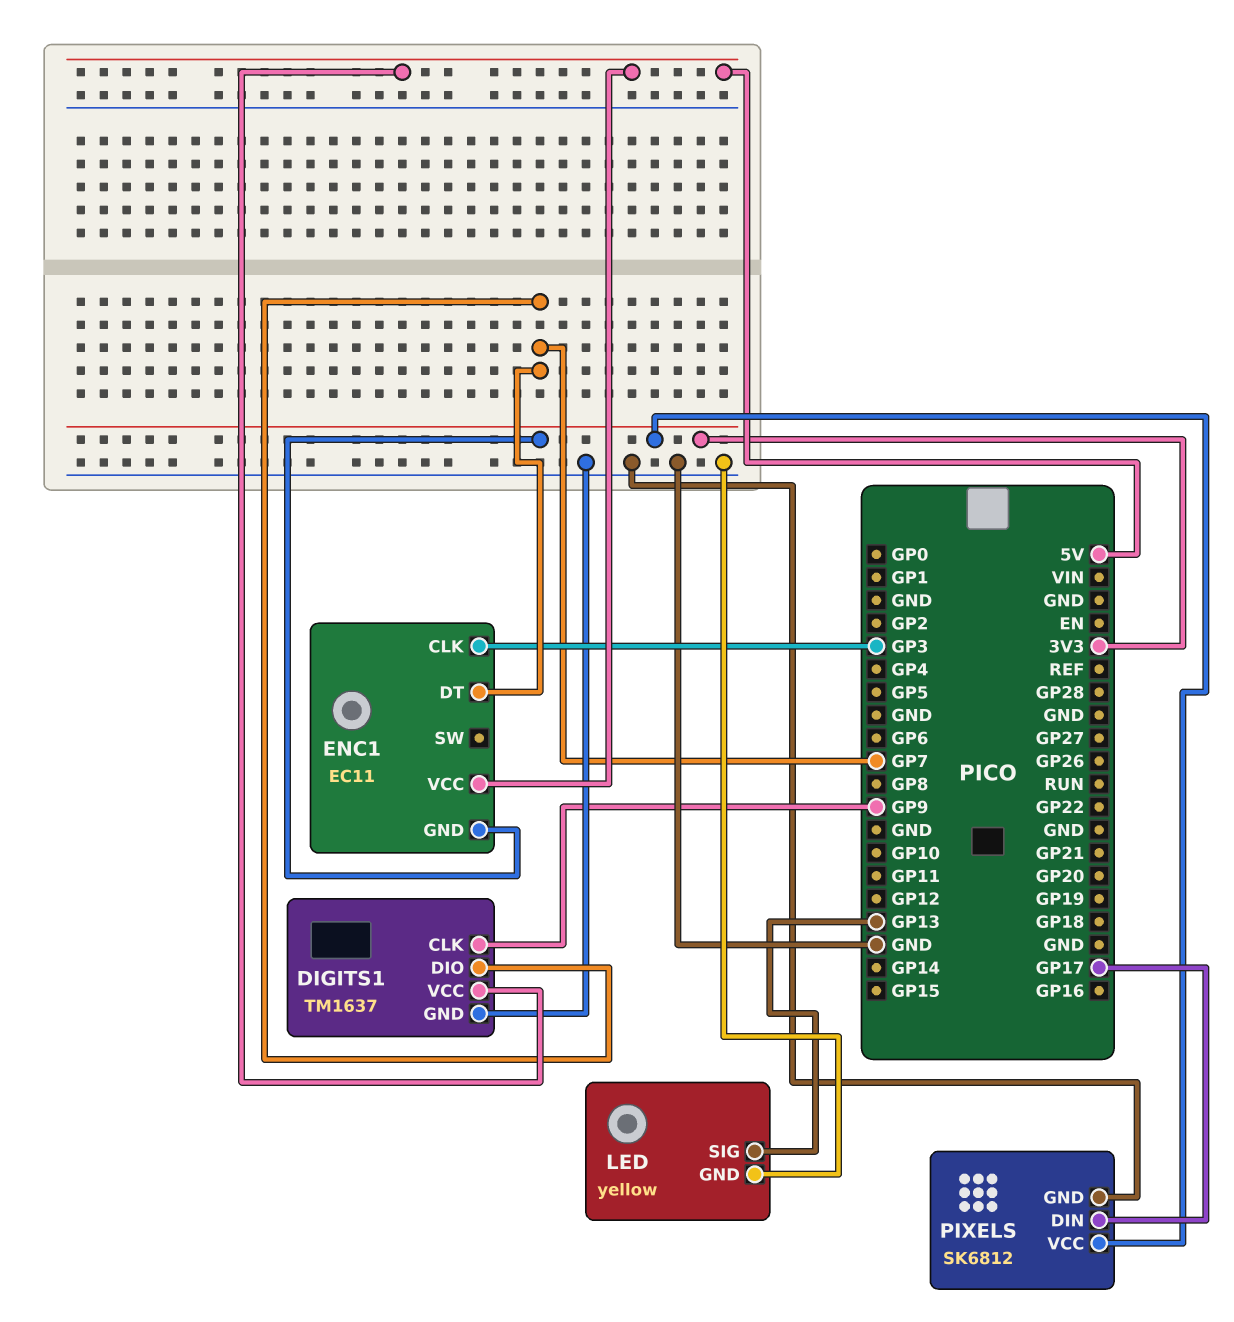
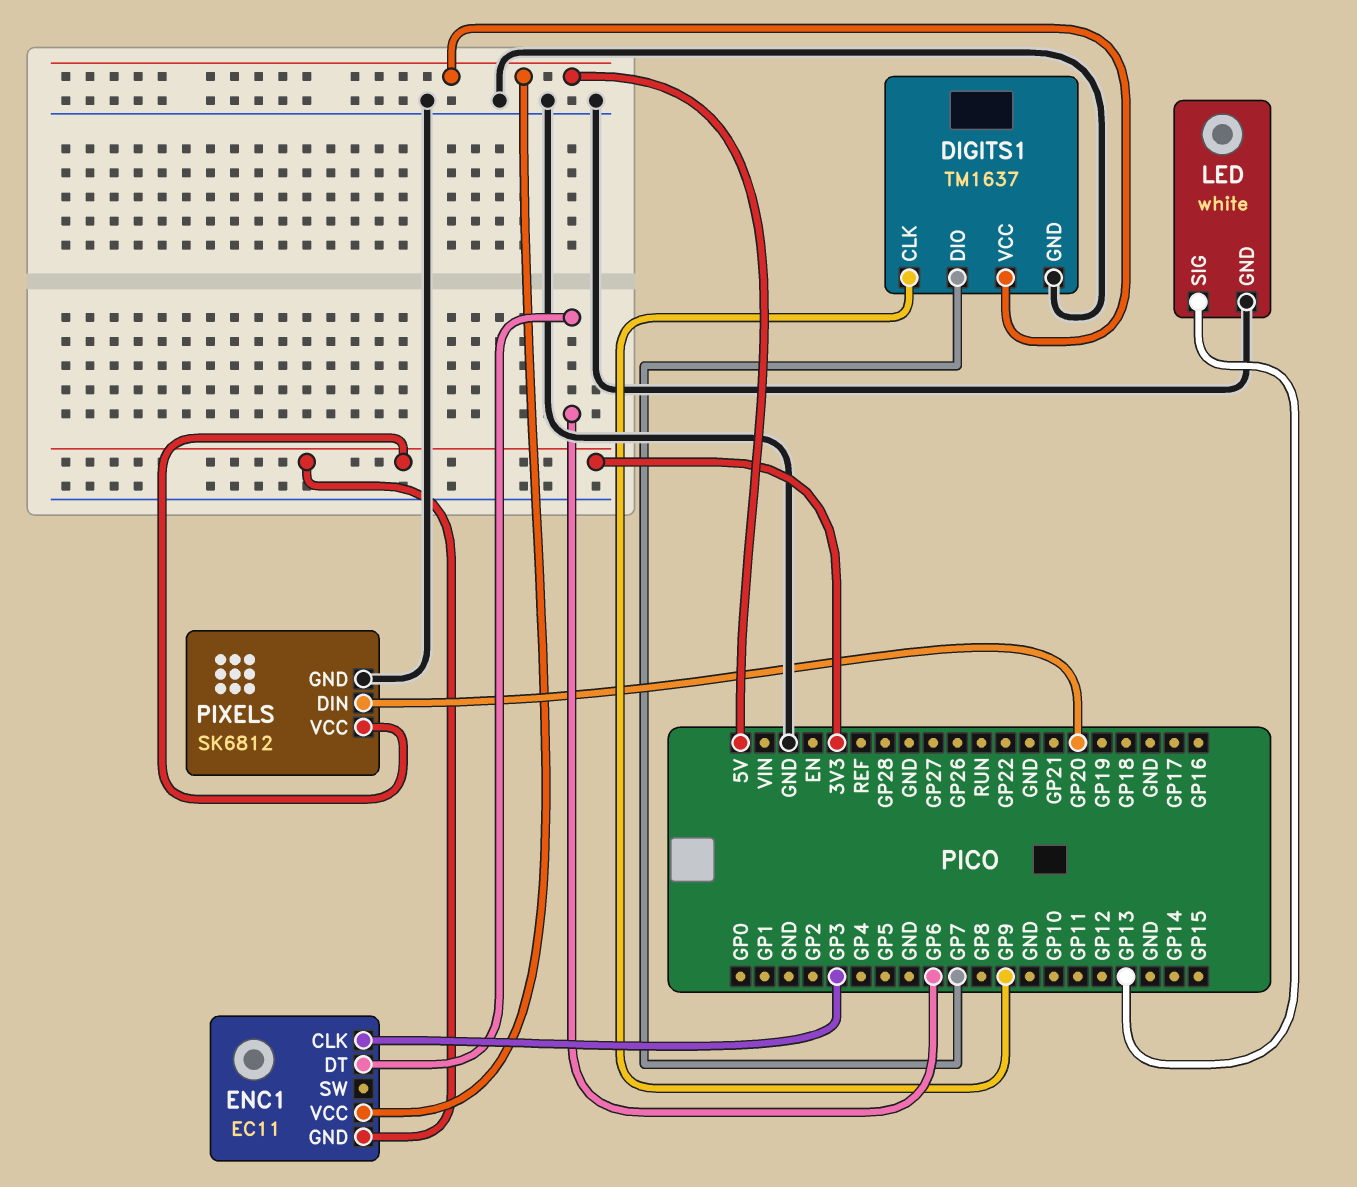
ENC1 pin DT: GP7 -> GP6
LED: yellow -> white
PIXELS pin DIN: GP17 -> GP20

